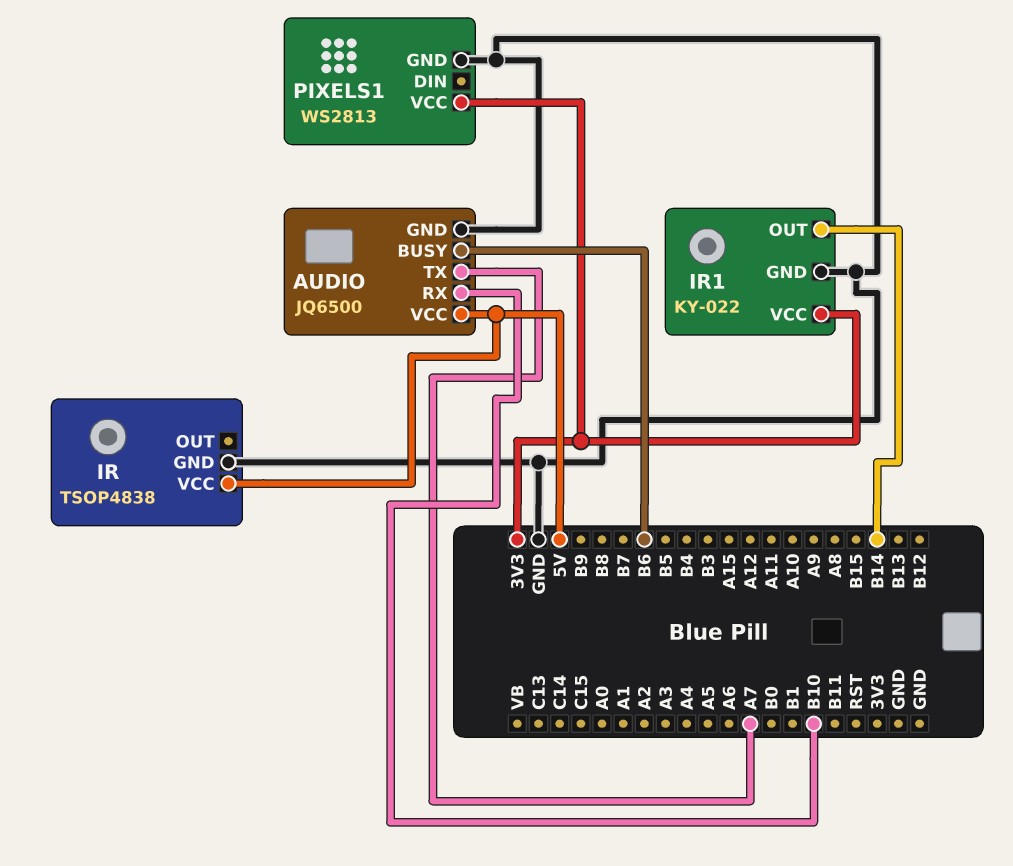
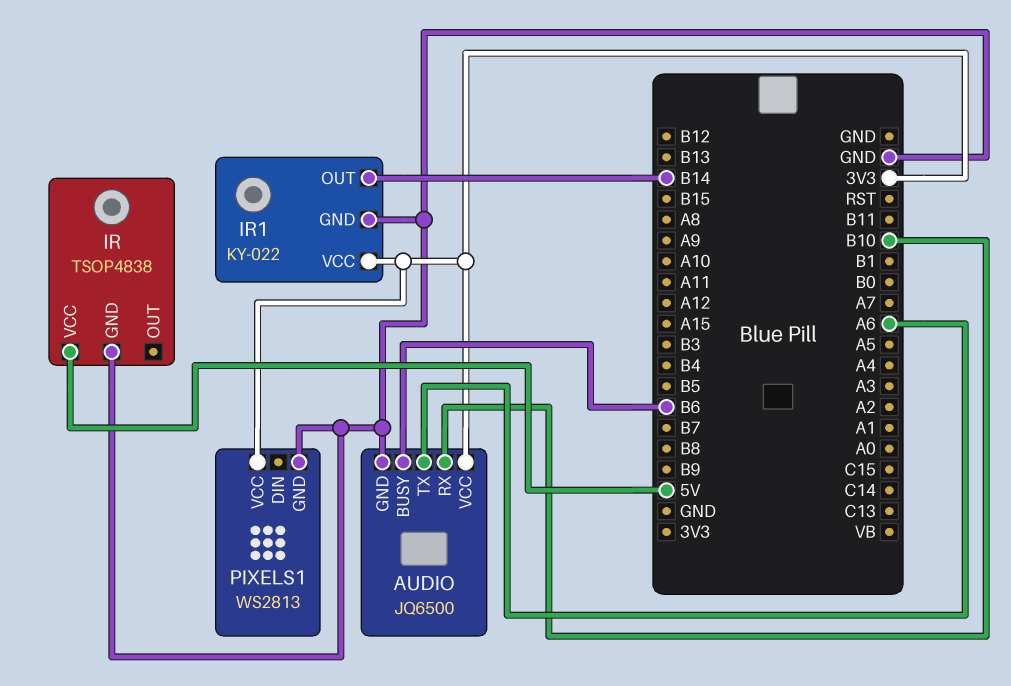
AUDIO pin TX: A7 -> A6
AUDIO pin VCC: 5V -> 3V3

